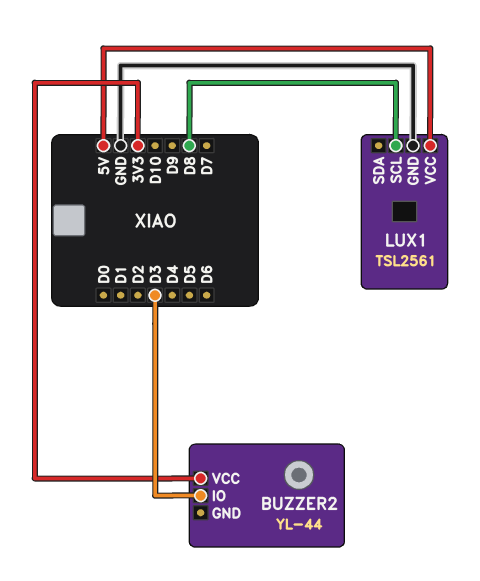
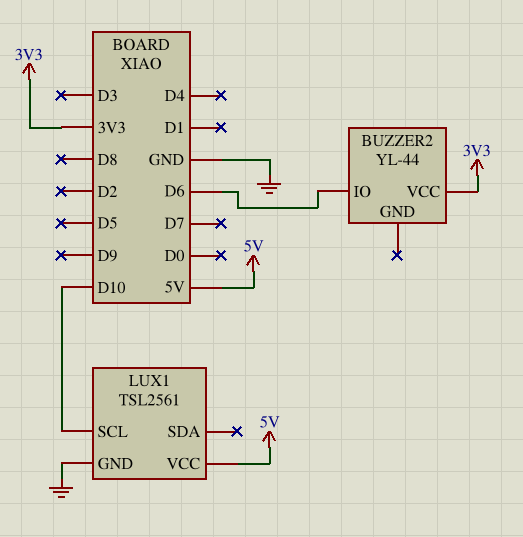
BUZZER2 pin IO: D3 -> D6
LUX1 pin SCL: D8 -> D10

